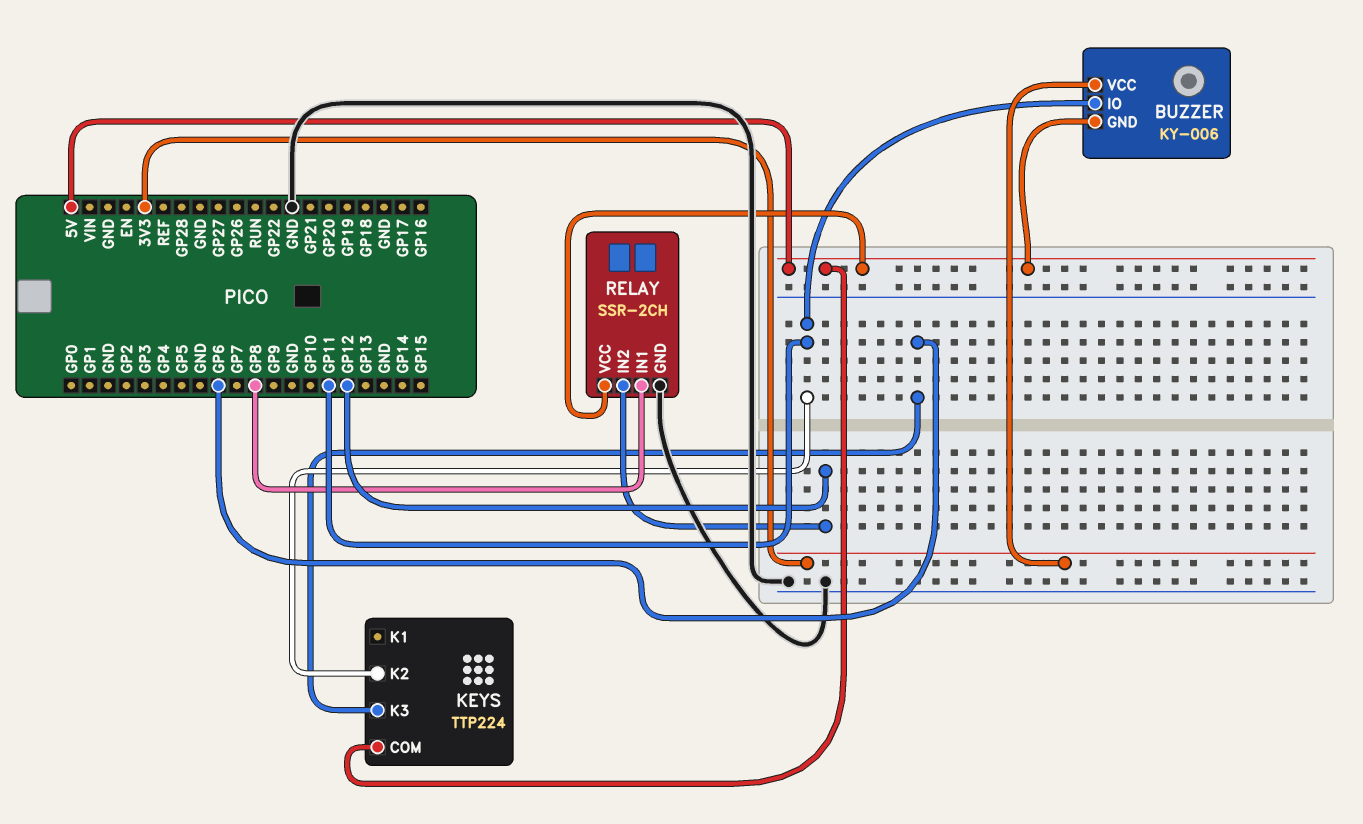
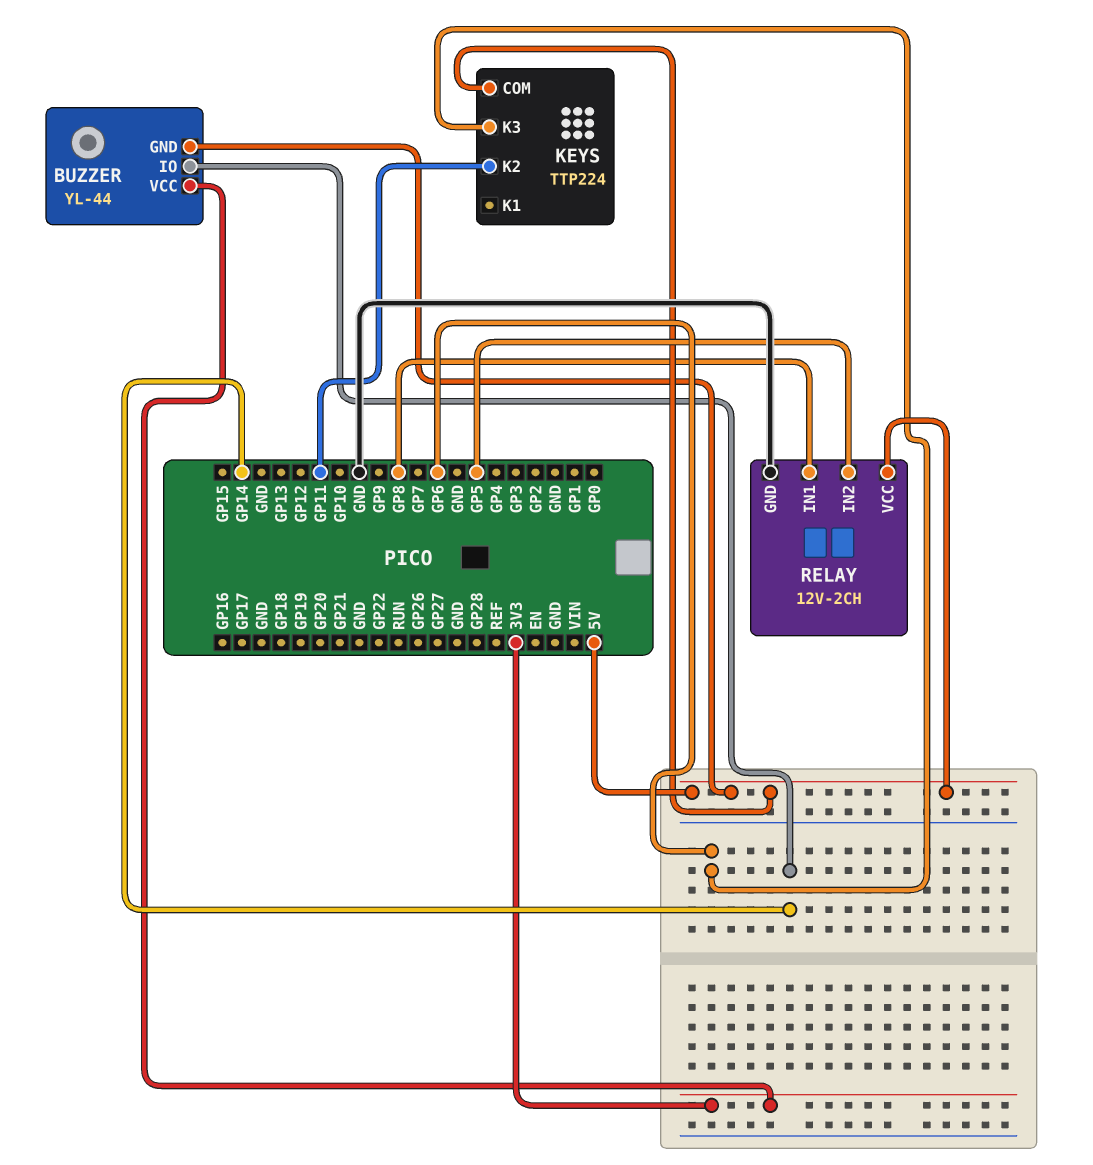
BUZZER: KY-006 -> YL-44
BUZZER pin IO: GP11 -> GP14
RELAY: SSR-2CH -> 12V-2CH
RELAY pin IN2: GP12 -> GP5

